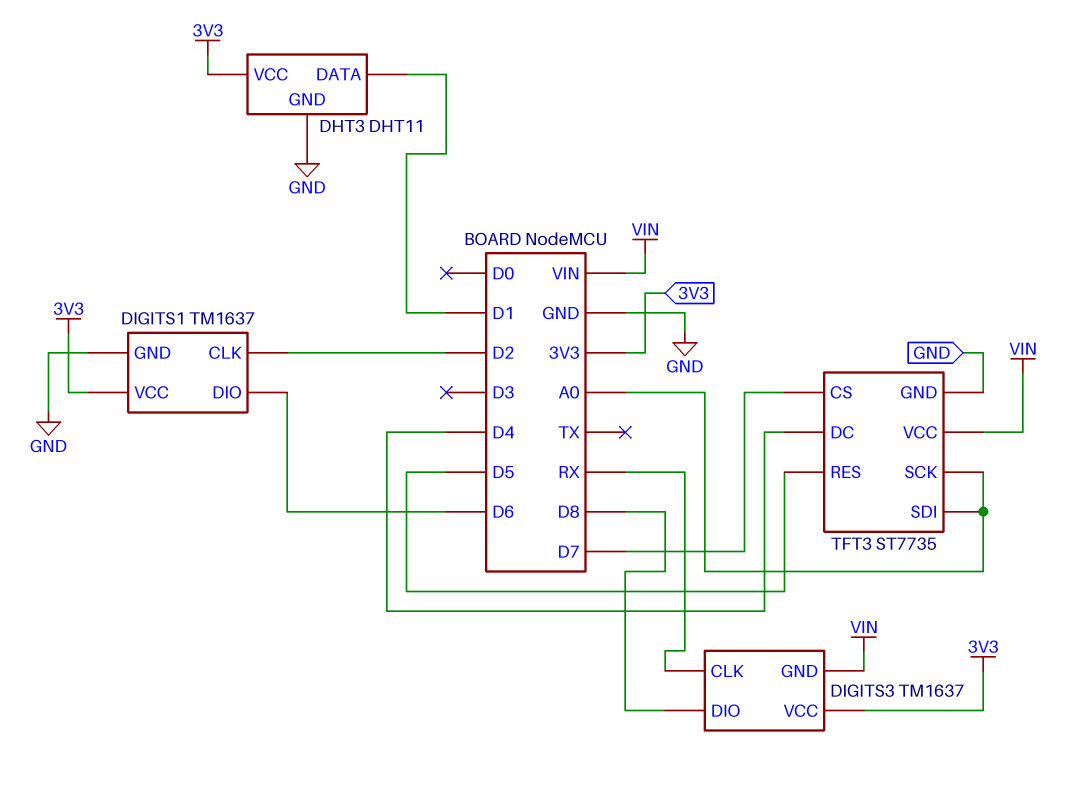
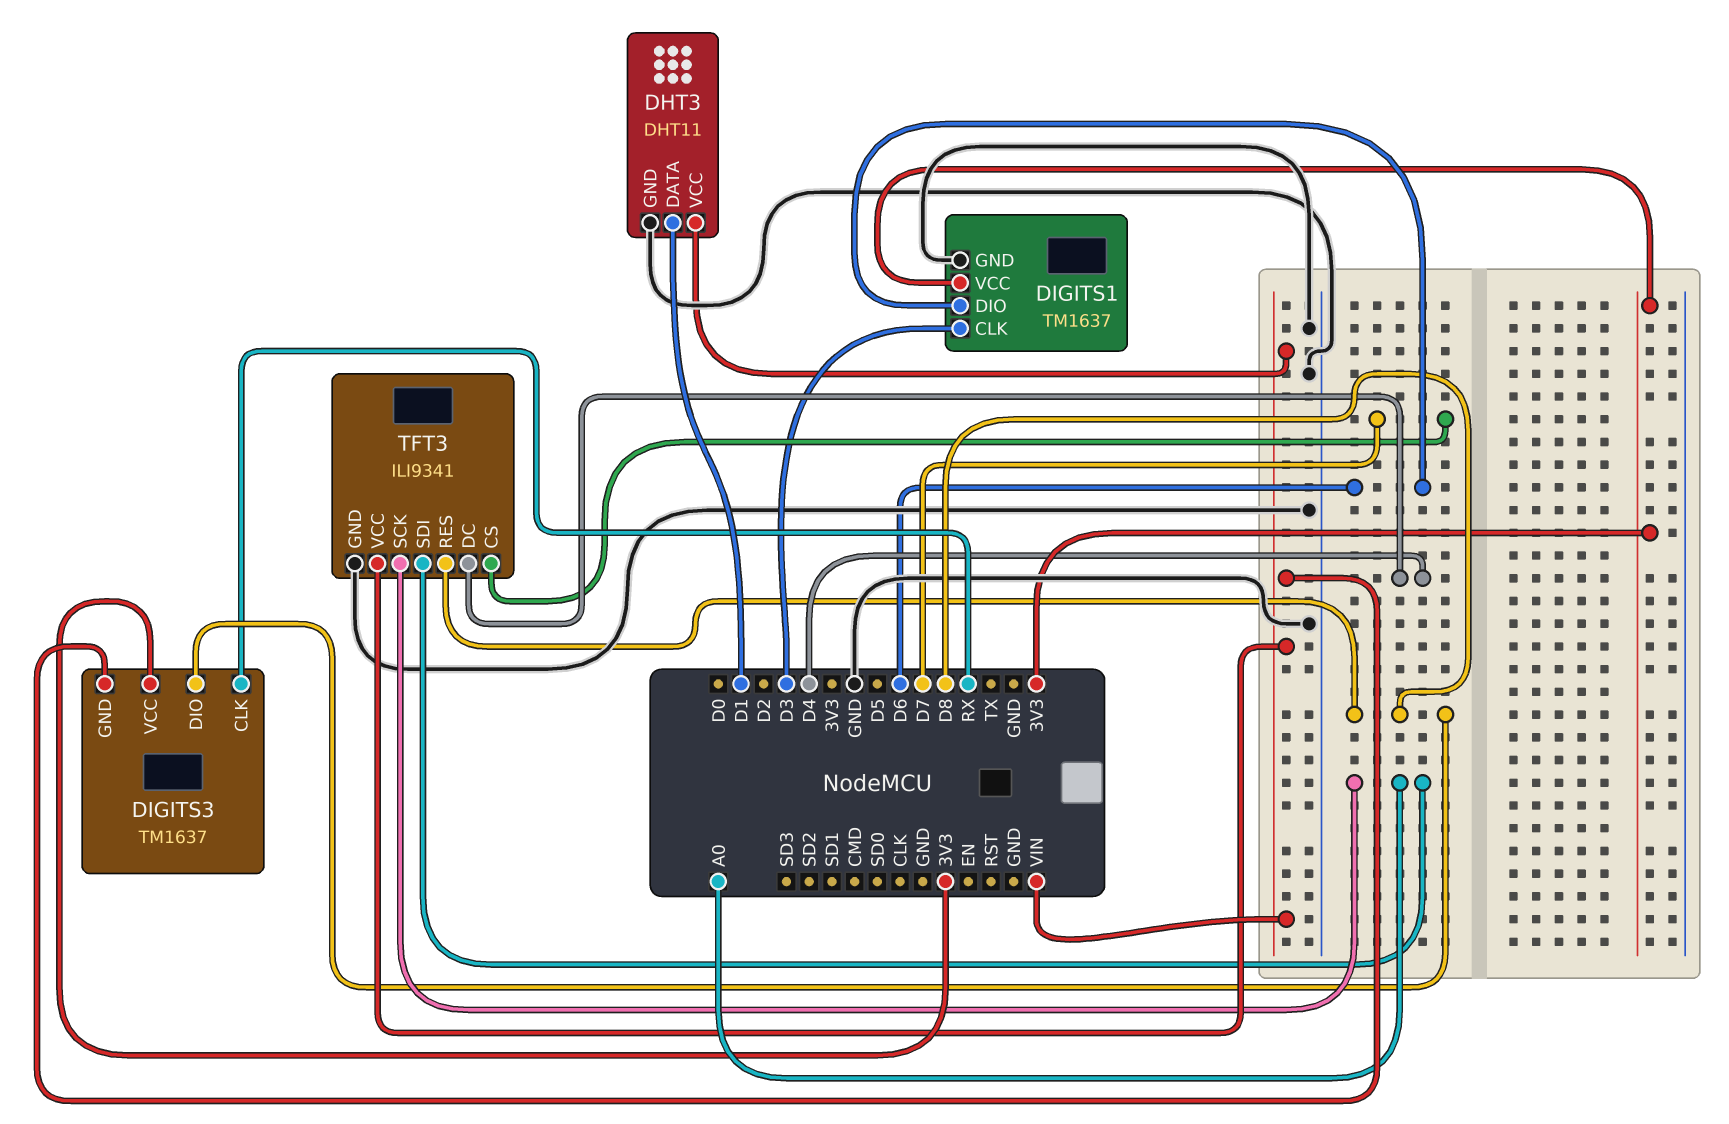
DHT3 pin VCC: 3V3 -> VIN
DIGITS1 pin CLK: D2 -> D3
TFT3: ST7735 -> ILI9341
TFT3 pin RES: D5 -> D8

